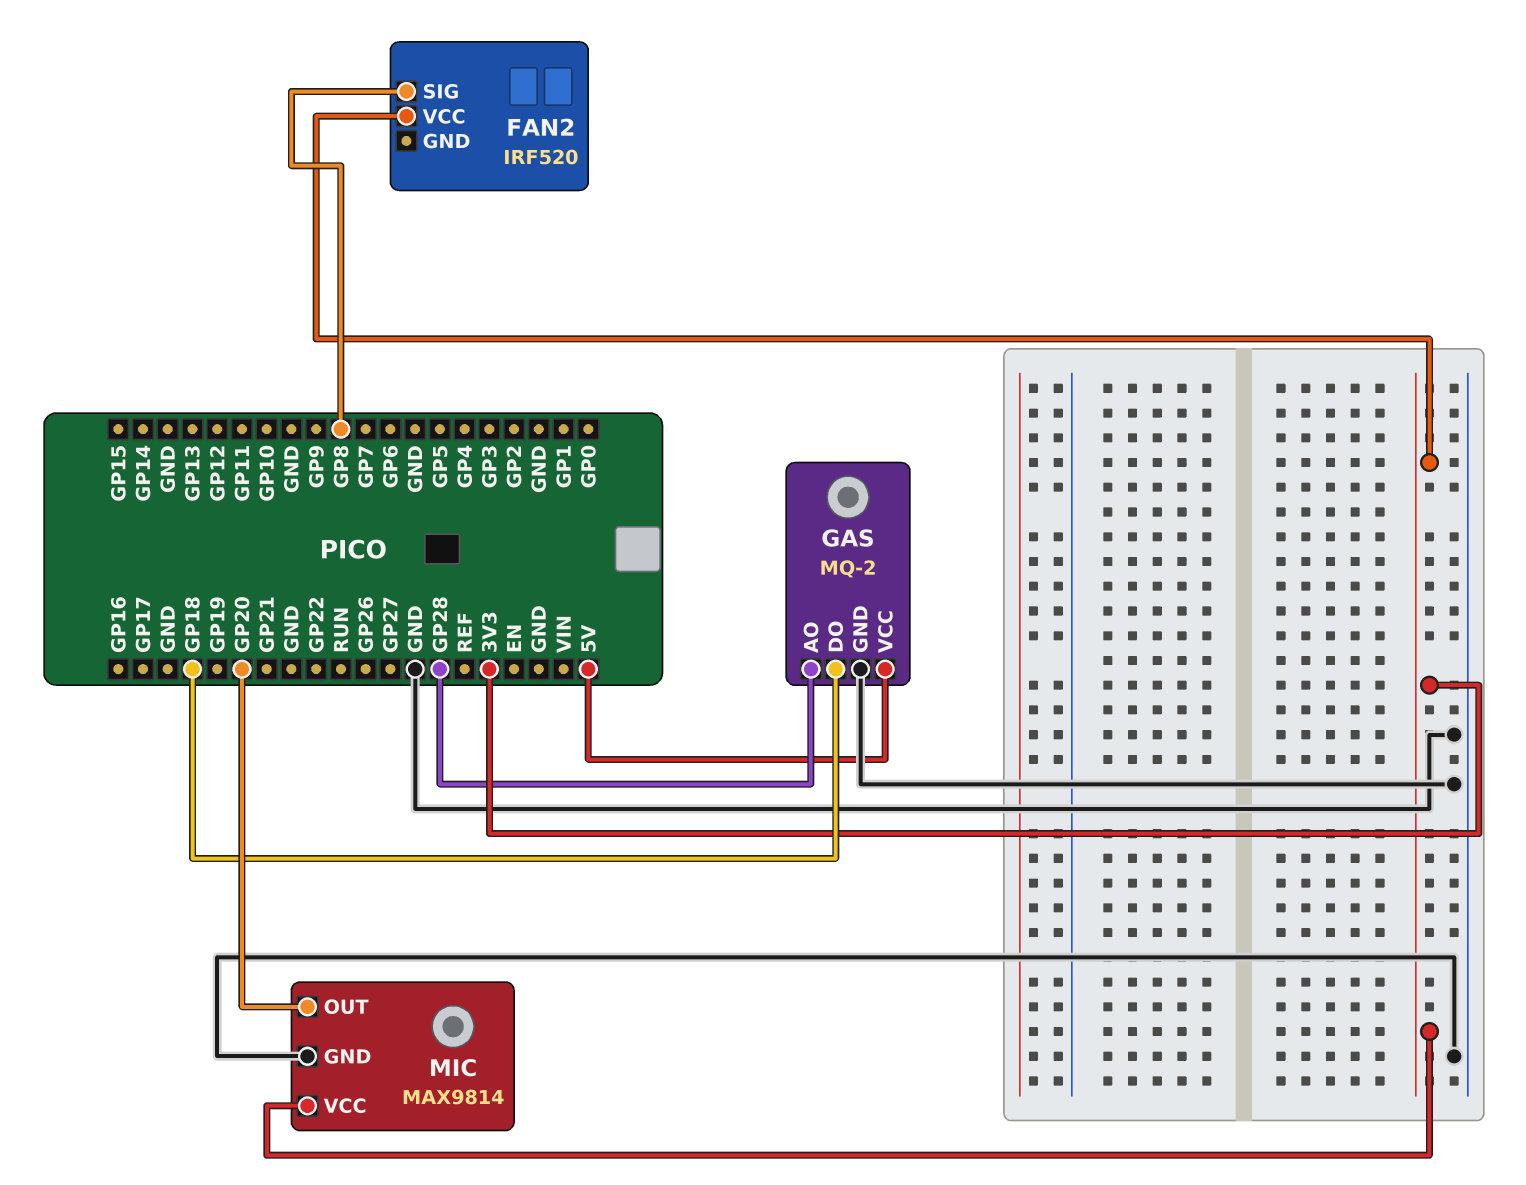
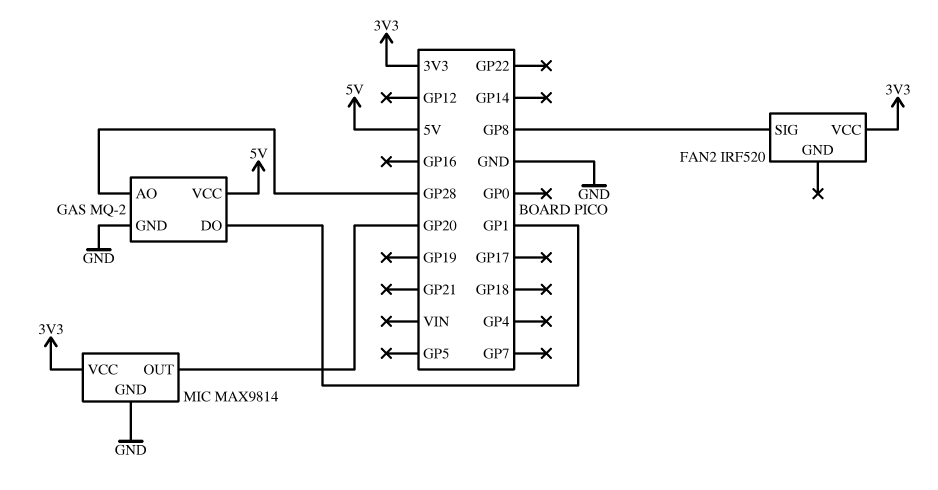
GAS pin DO: GP18 -> GP1

